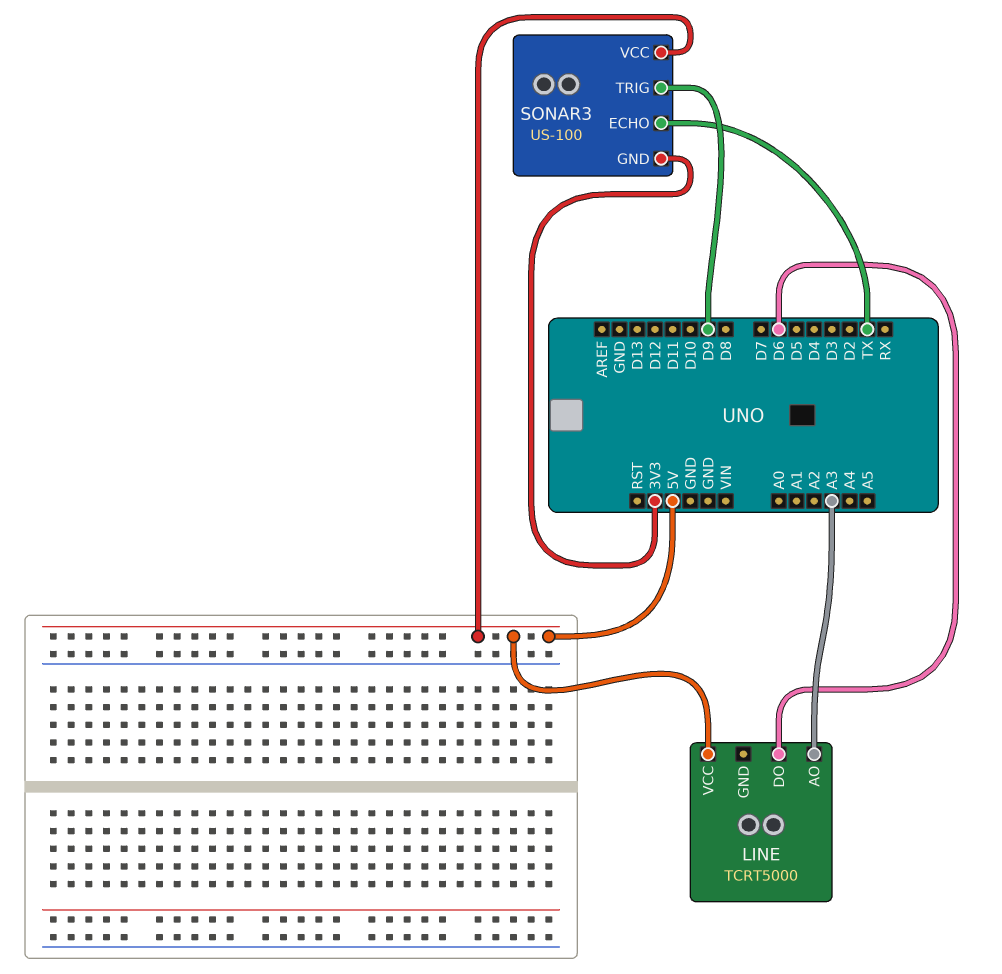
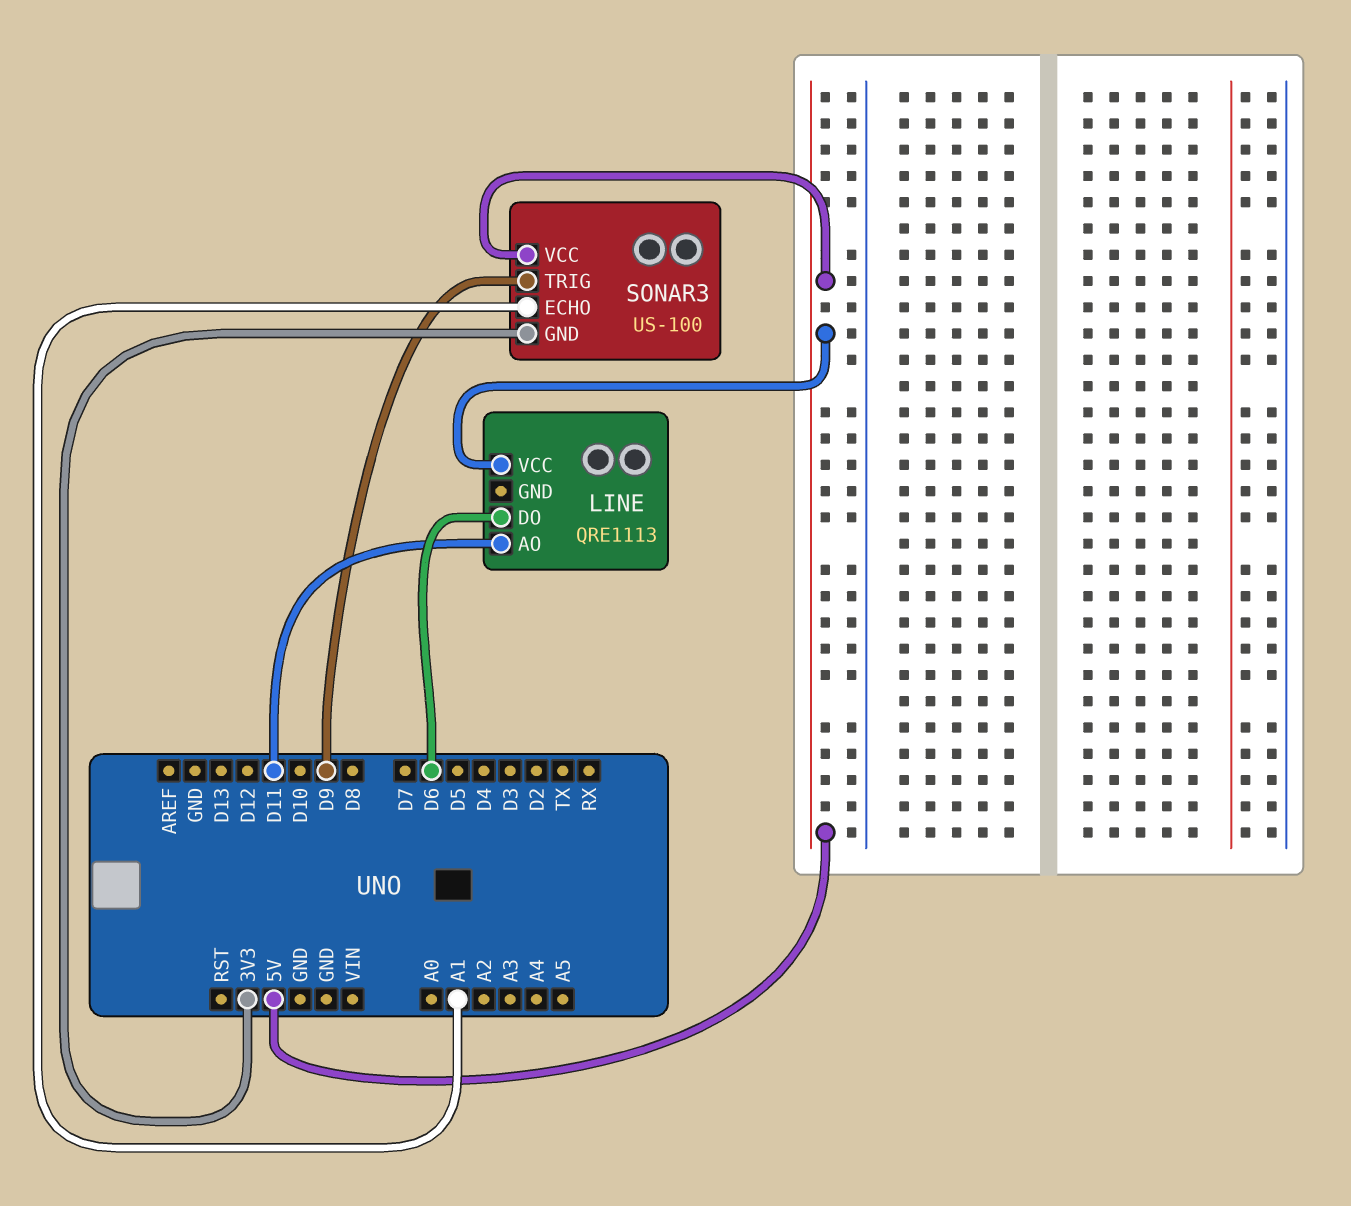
LINE: TCRT5000 -> QRE1113
LINE pin AO: A3 -> D11
SONAR3 pin ECHO: TX -> A1

